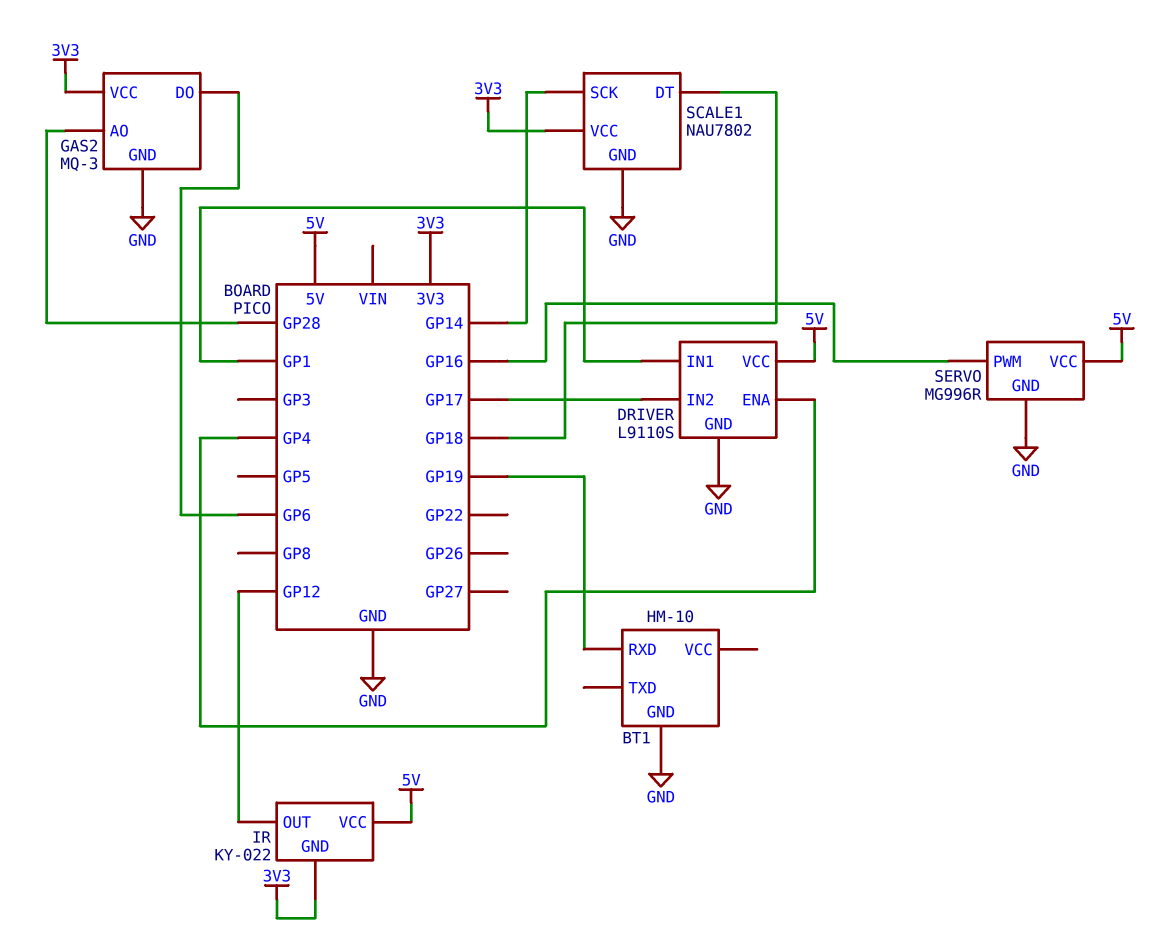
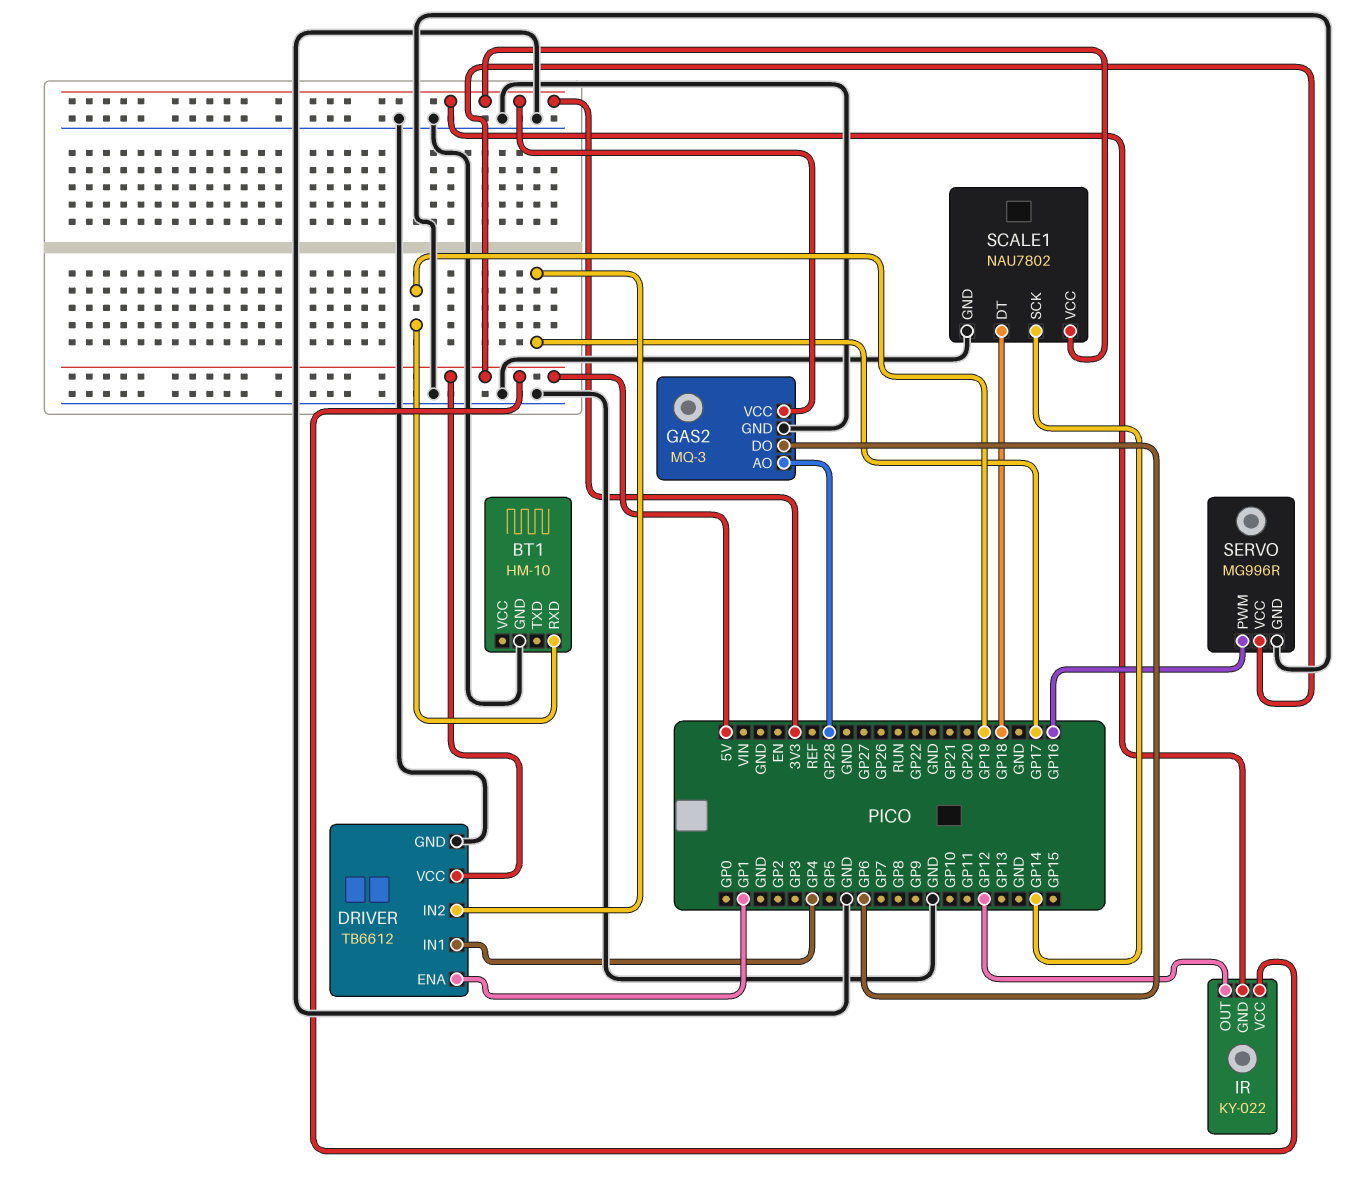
DRIVER: L9110S -> TB6612
DRIVER pin ENA: GP4 -> GP1
DRIVER pin IN1: GP1 -> GP4

